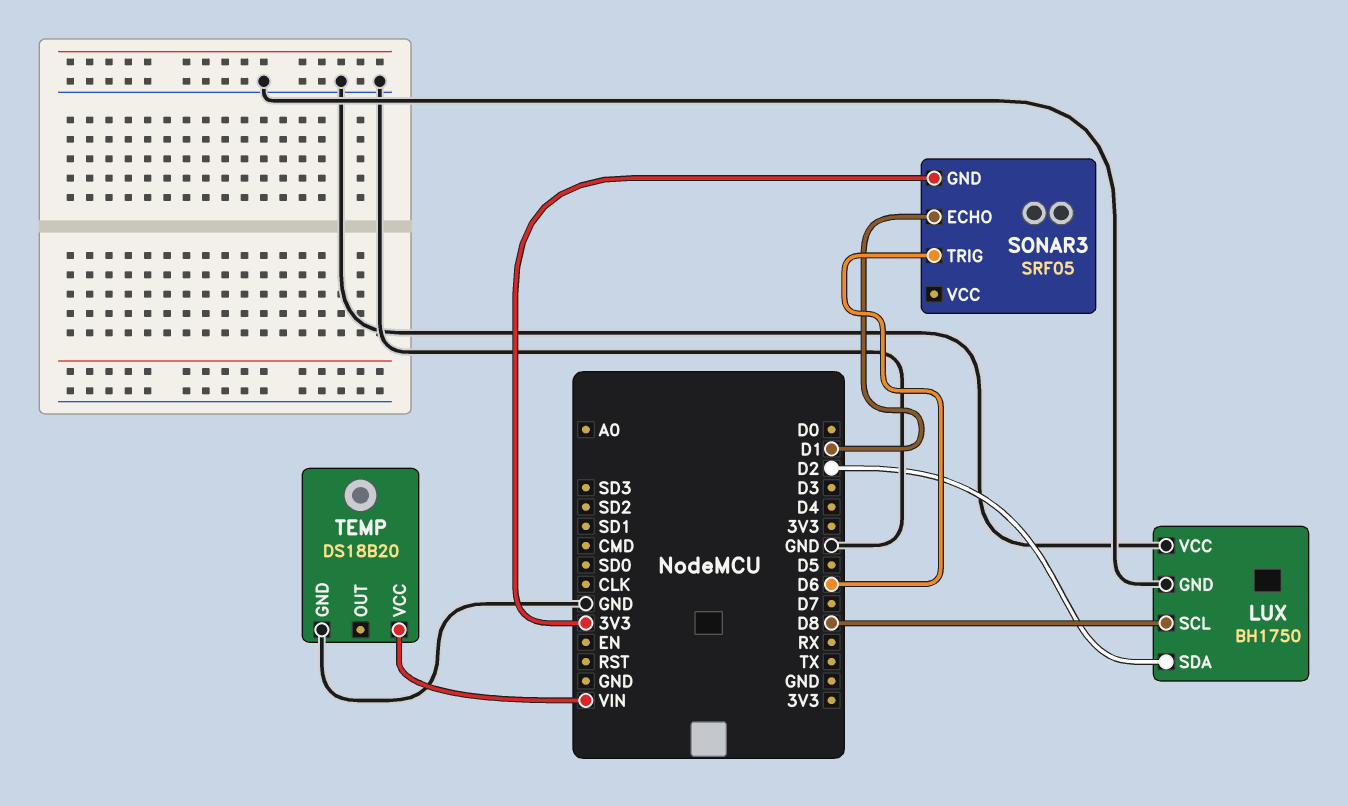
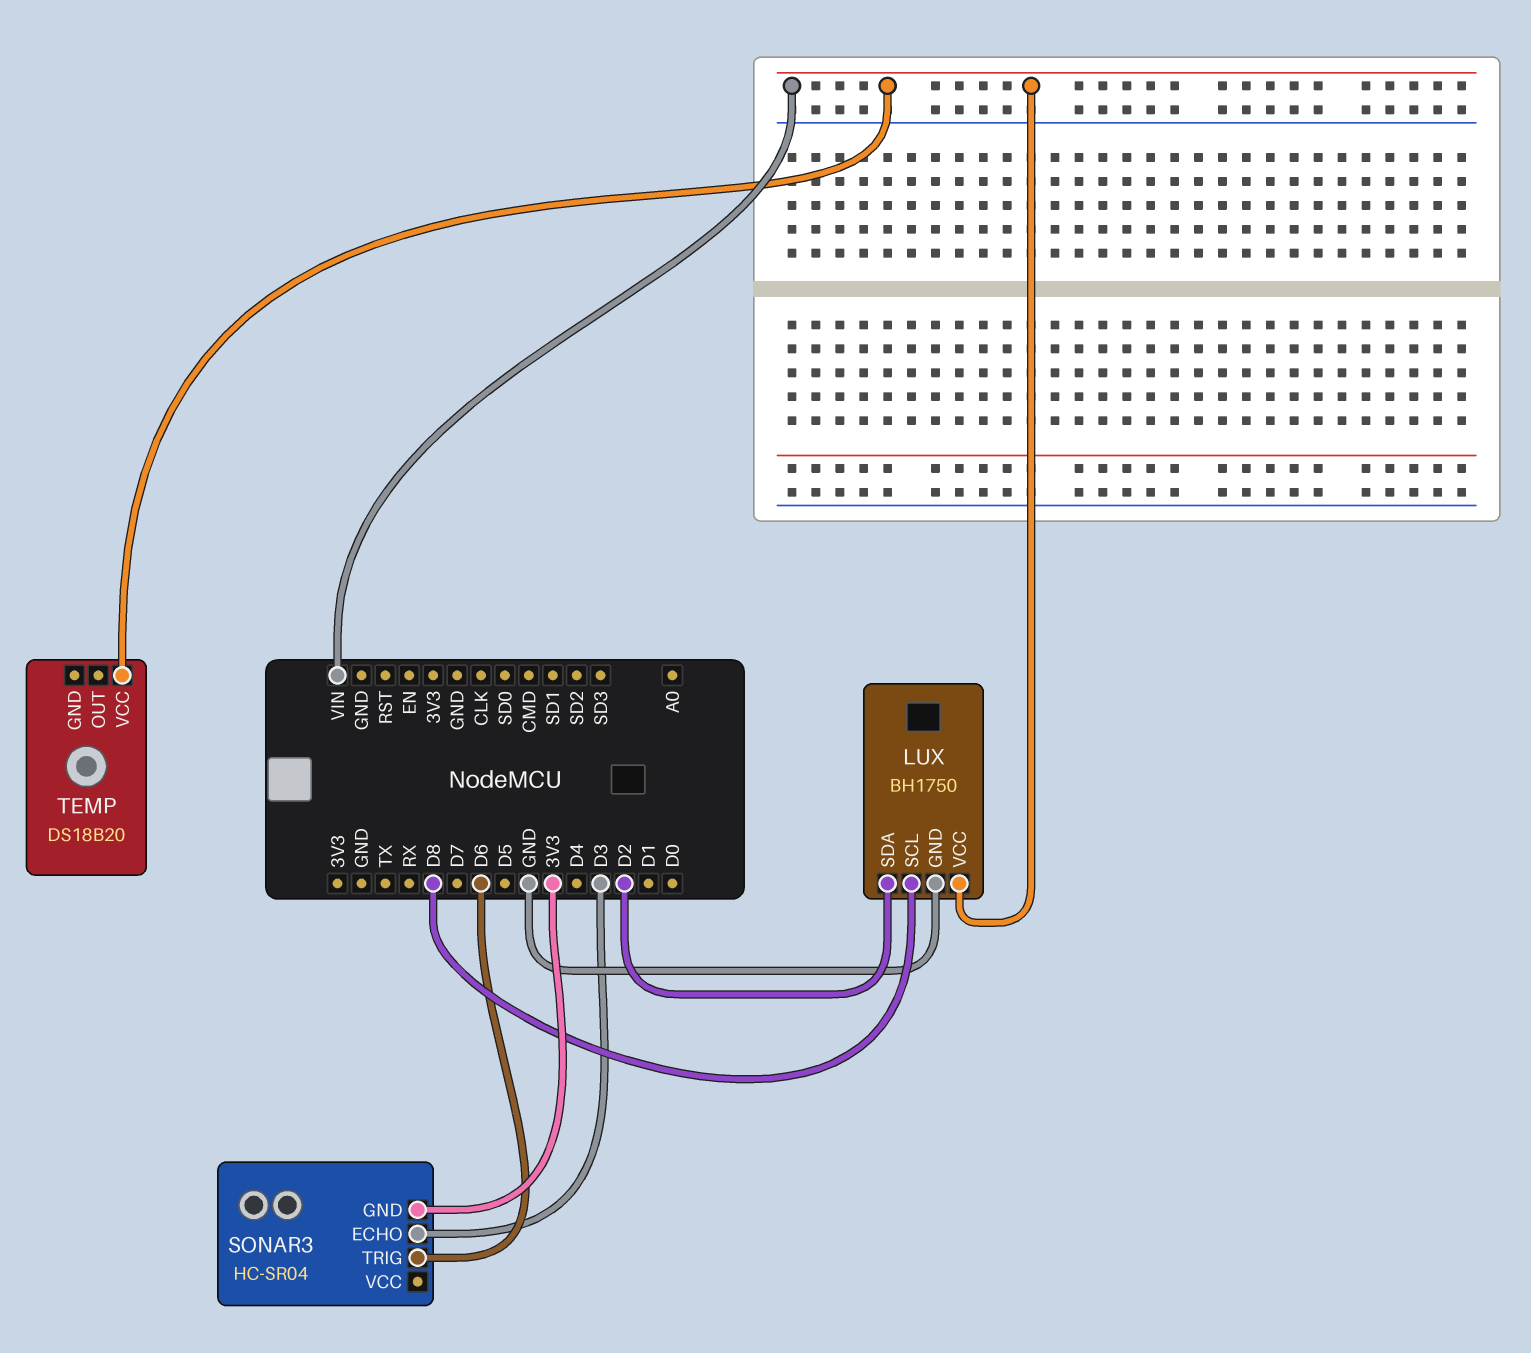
LUX pin VCC: GND -> VIN
SONAR3: SRF05 -> HC-SR04
SONAR3 pin ECHO: D1 -> D3
TEMP pin GND: GND -> none

